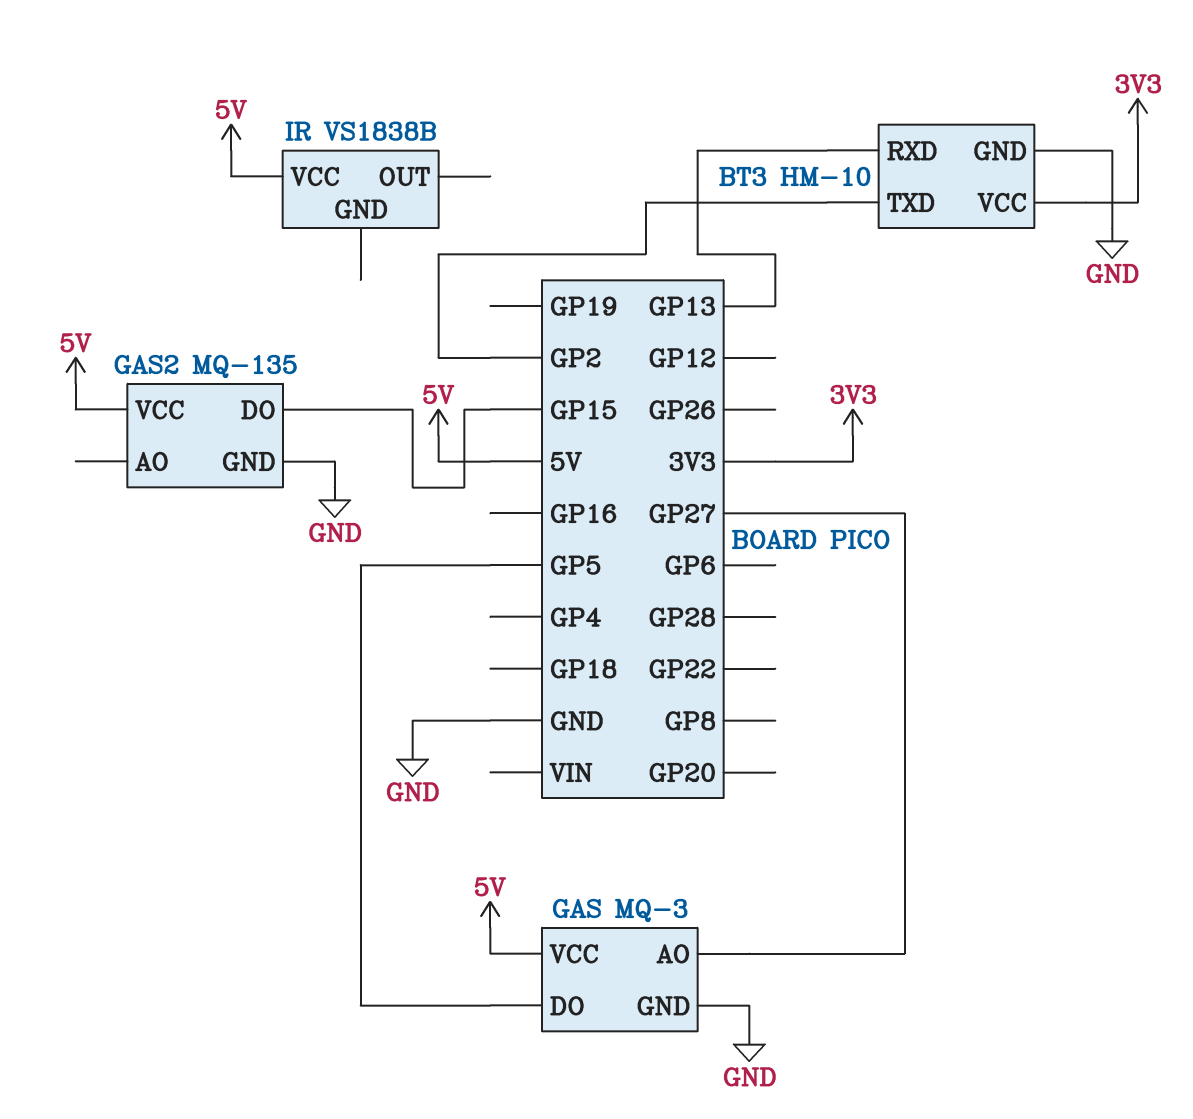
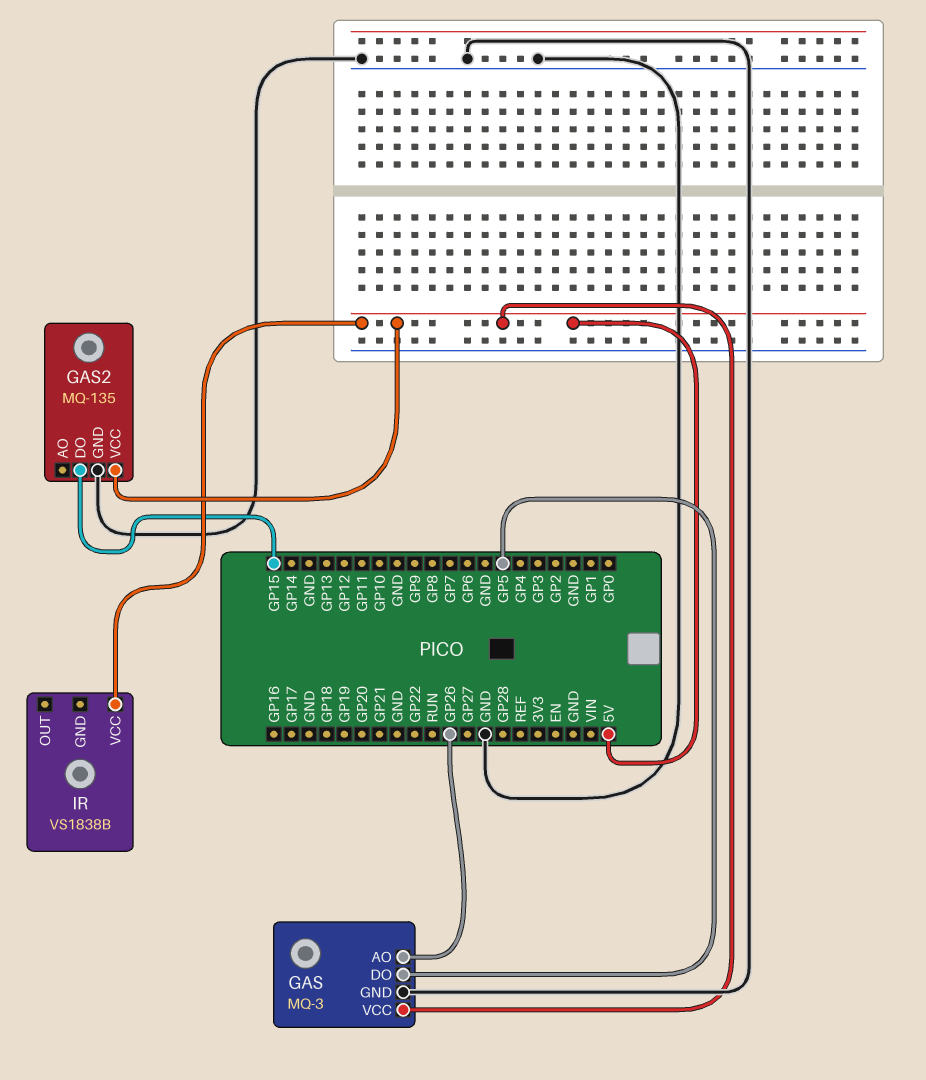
BT3: HM-10 -> none
BT3 pin GND: GND -> none
BT3 pin RXD: GP13 -> none
BT3 pin TXD: GP2 -> none
BT3 pin VCC: 3V3 -> none
GAS pin AO: GP27 -> GP26

